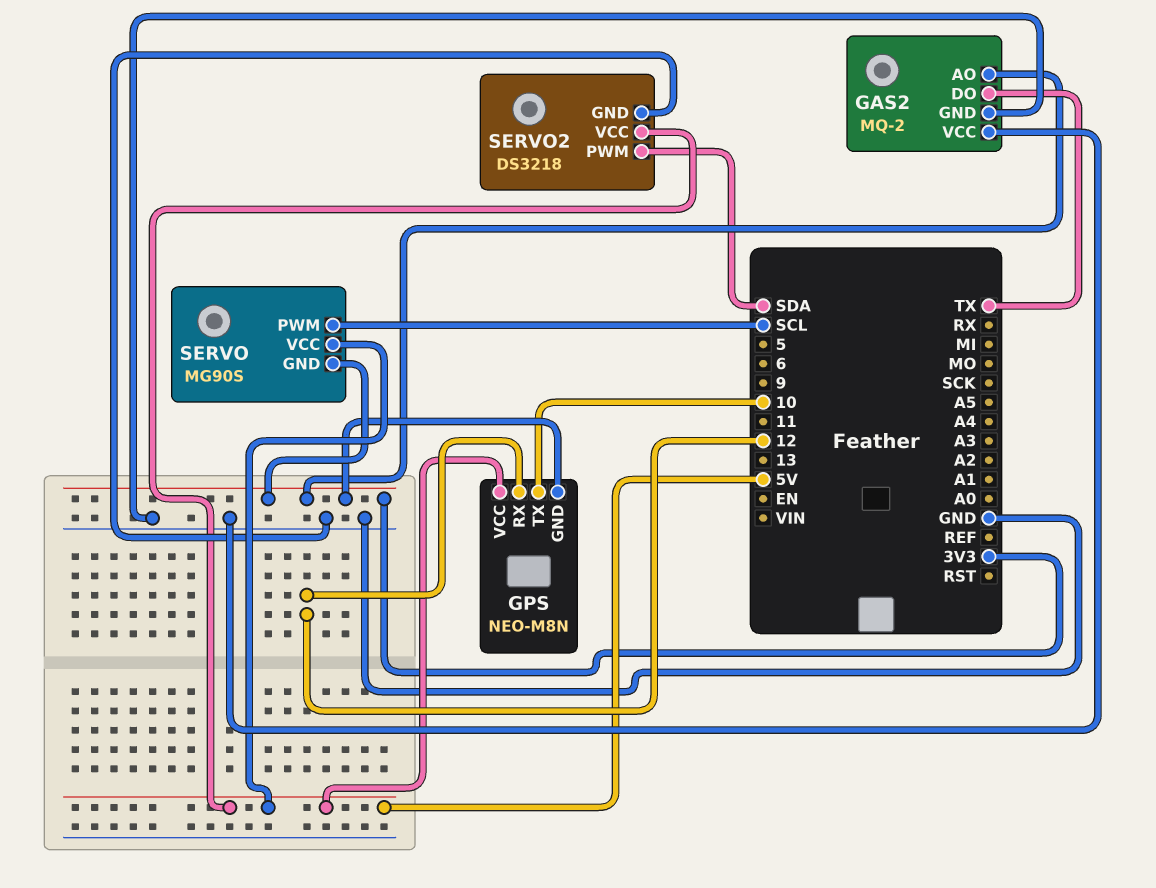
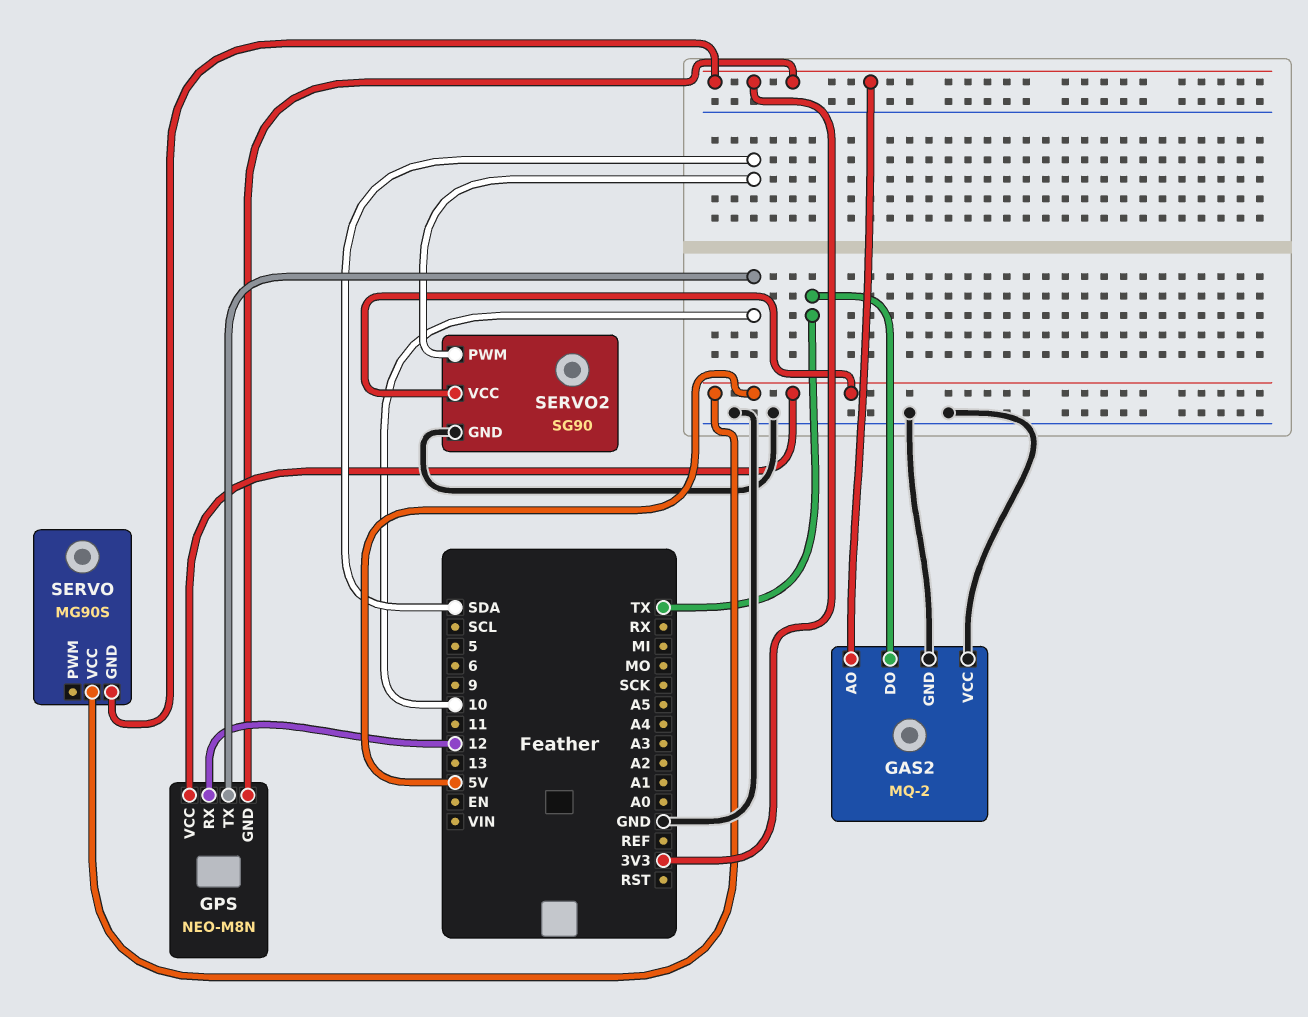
SERVO pin PWM: SCL -> none
SERVO2: DS3218 -> SG90

